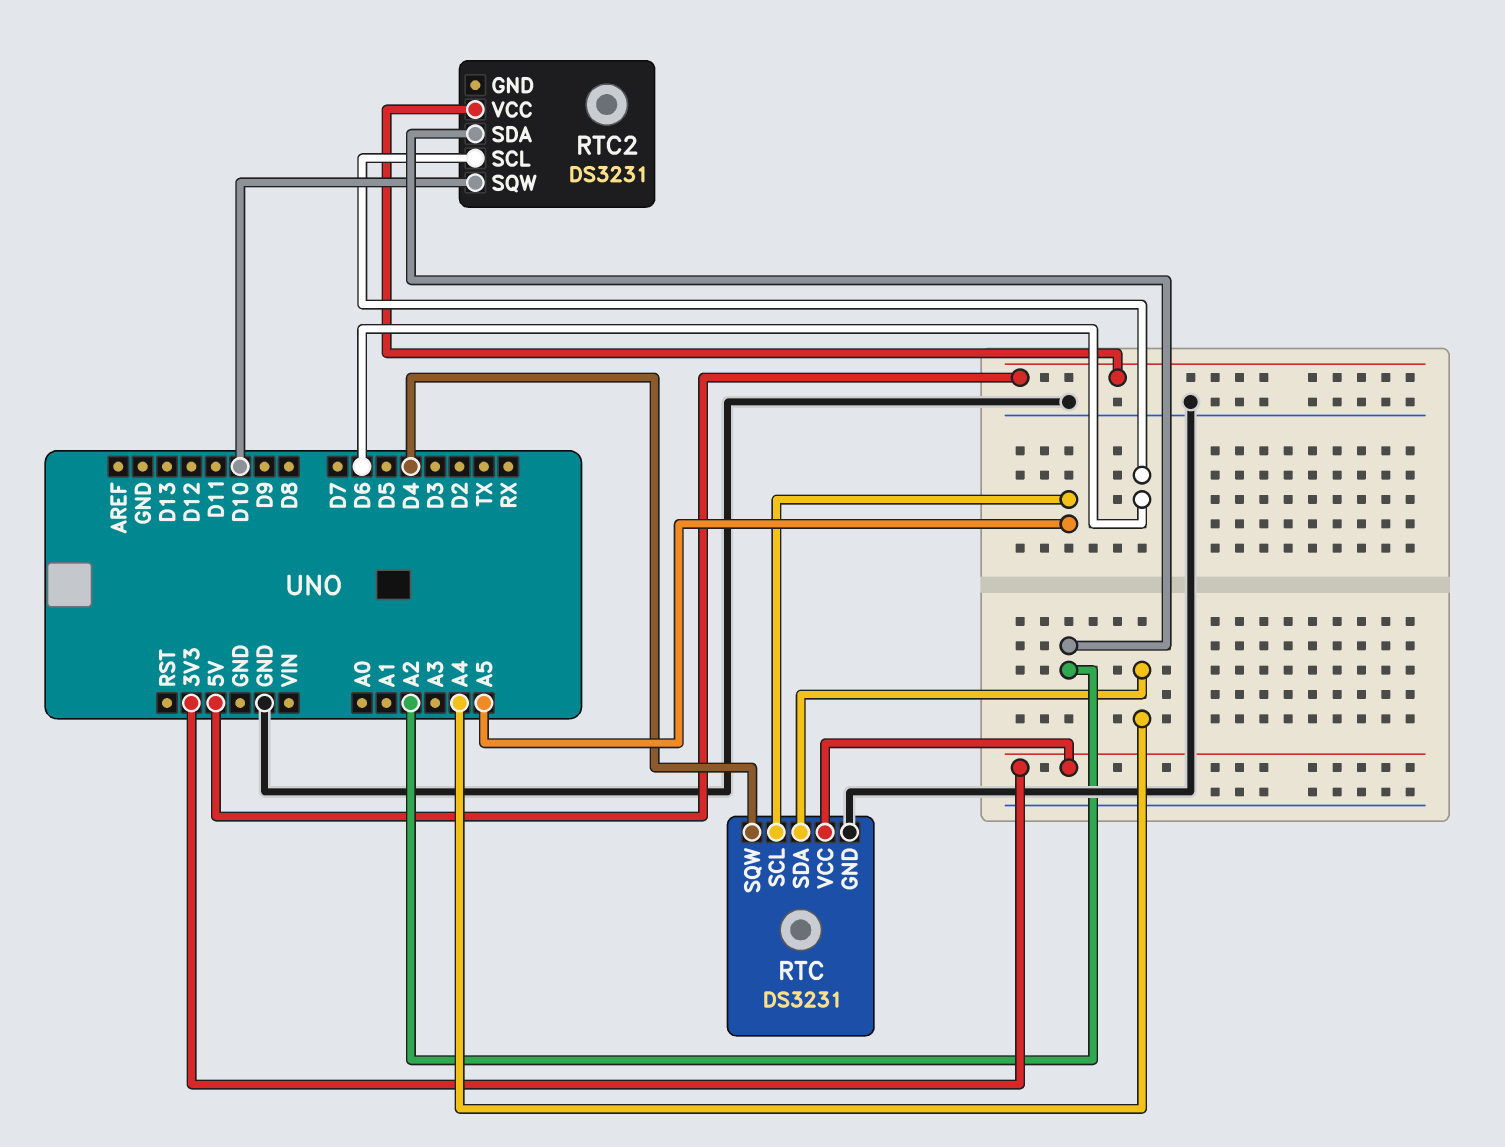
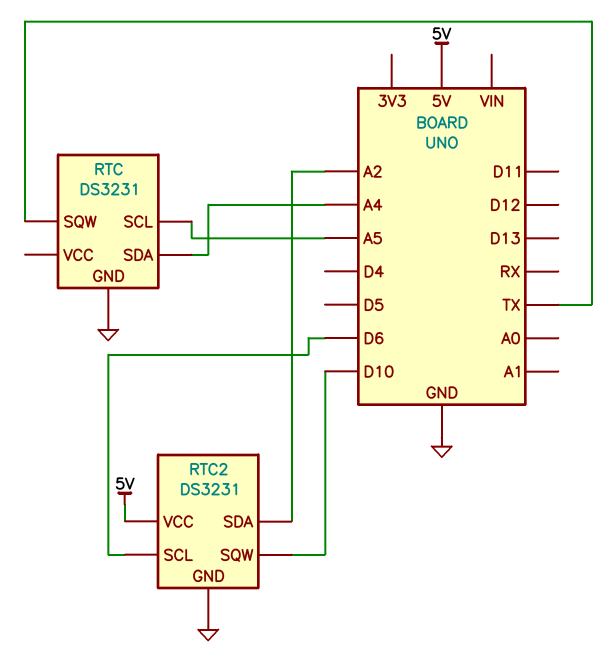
RTC pin SQW: D4 -> TX
RTC pin VCC: 3V3 -> none
RTC2 pin GND: none -> GND

